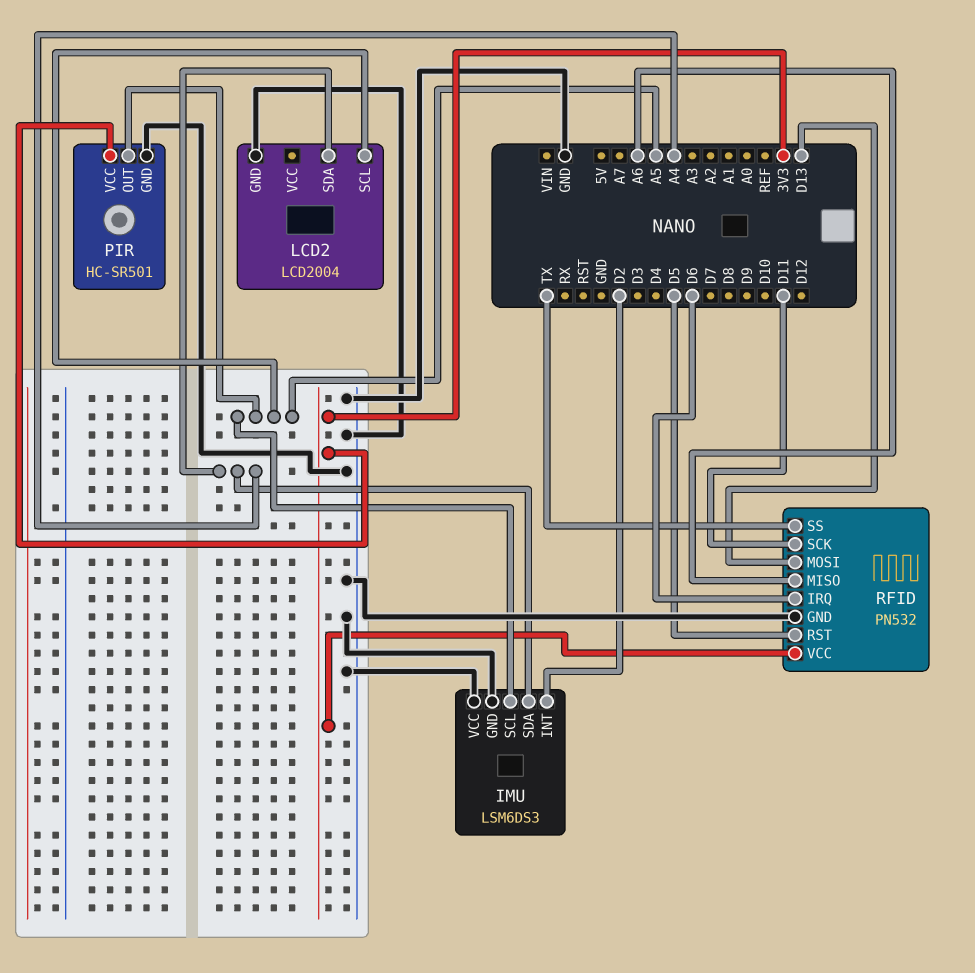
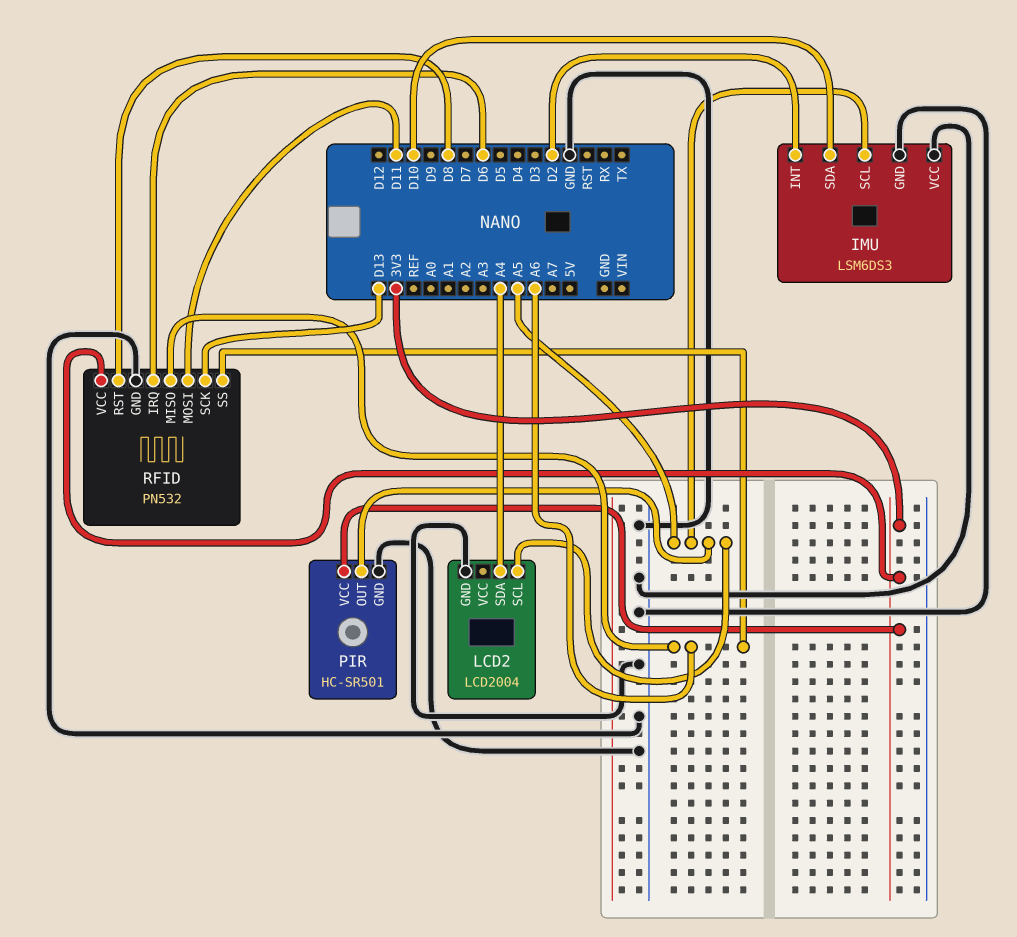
IMU pin SDA: A4 -> D10
RFID pin MOSI: D13 -> D11
RFID pin RST: D5 -> D8
RFID pin SCK: D11 -> D13
RFID pin SS: TX -> A6

